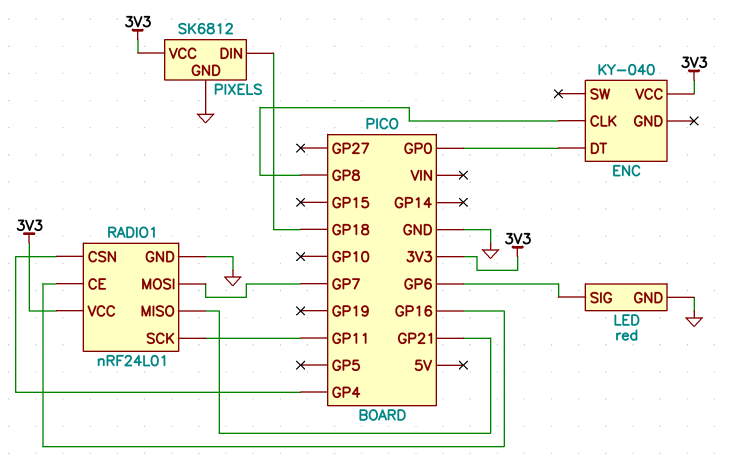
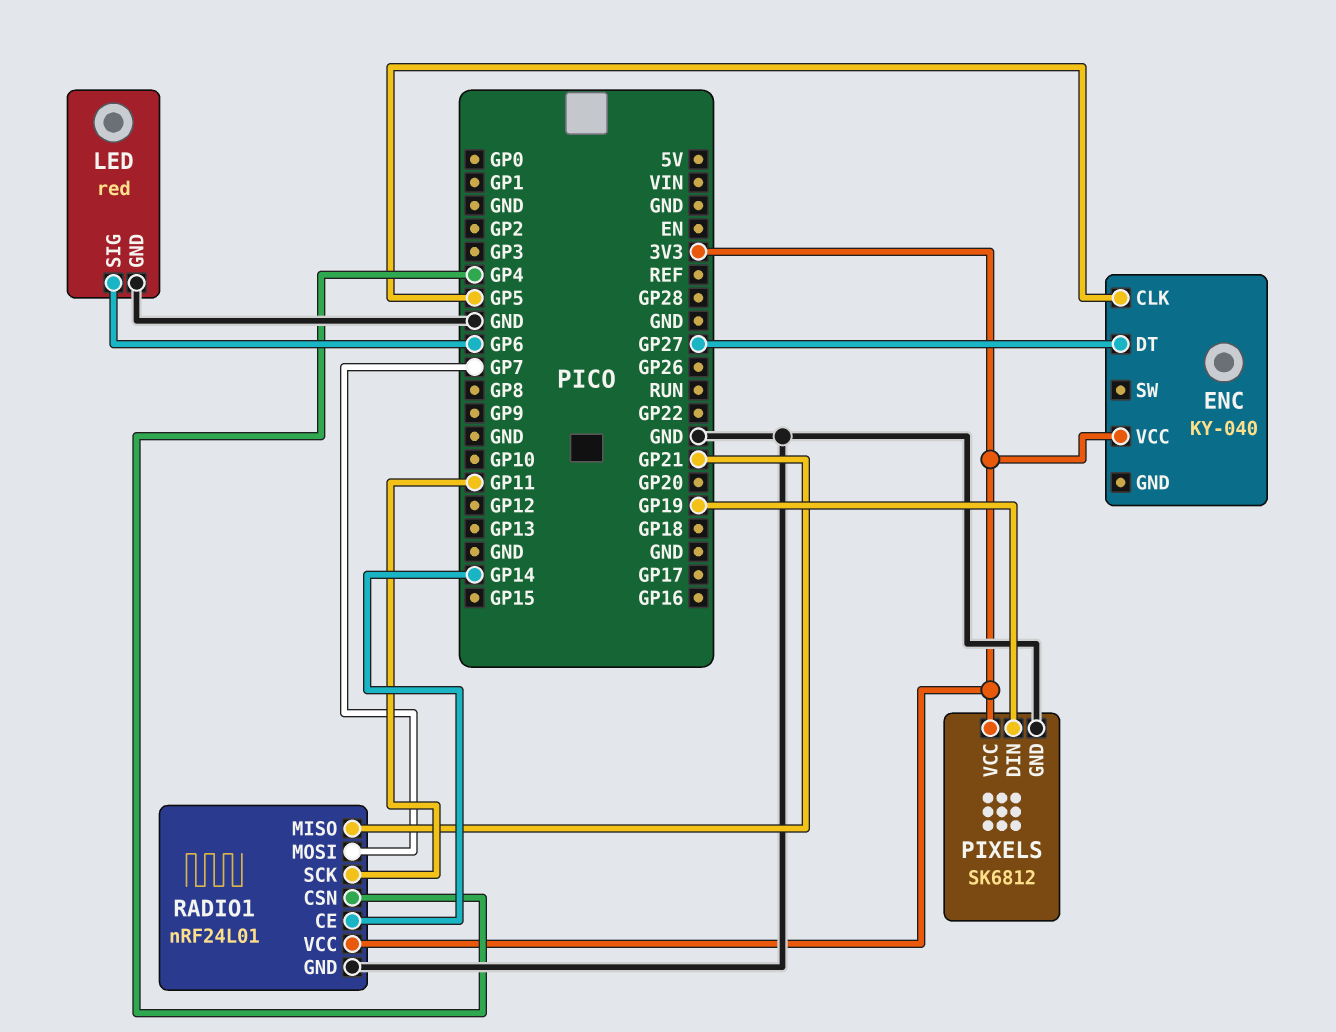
ENC pin CLK: GP8 -> GP5
ENC pin DT: GP0 -> GP27
PIXELS pin DIN: GP18 -> GP19
RADIO1 pin CE: GP16 -> GP14

